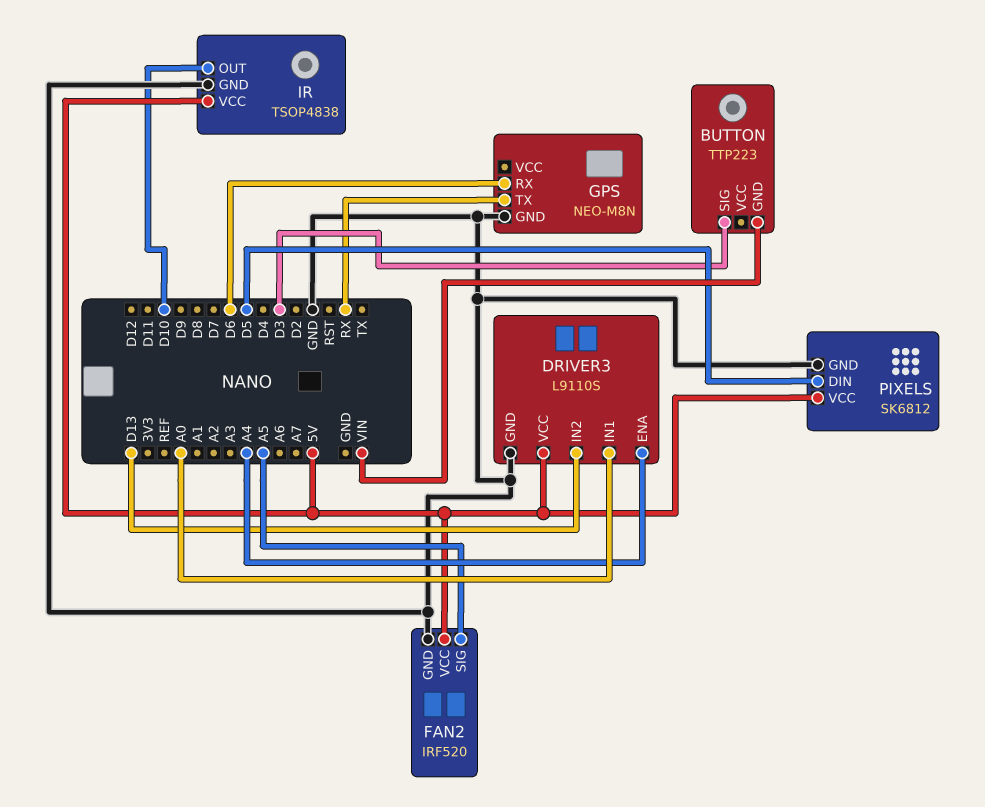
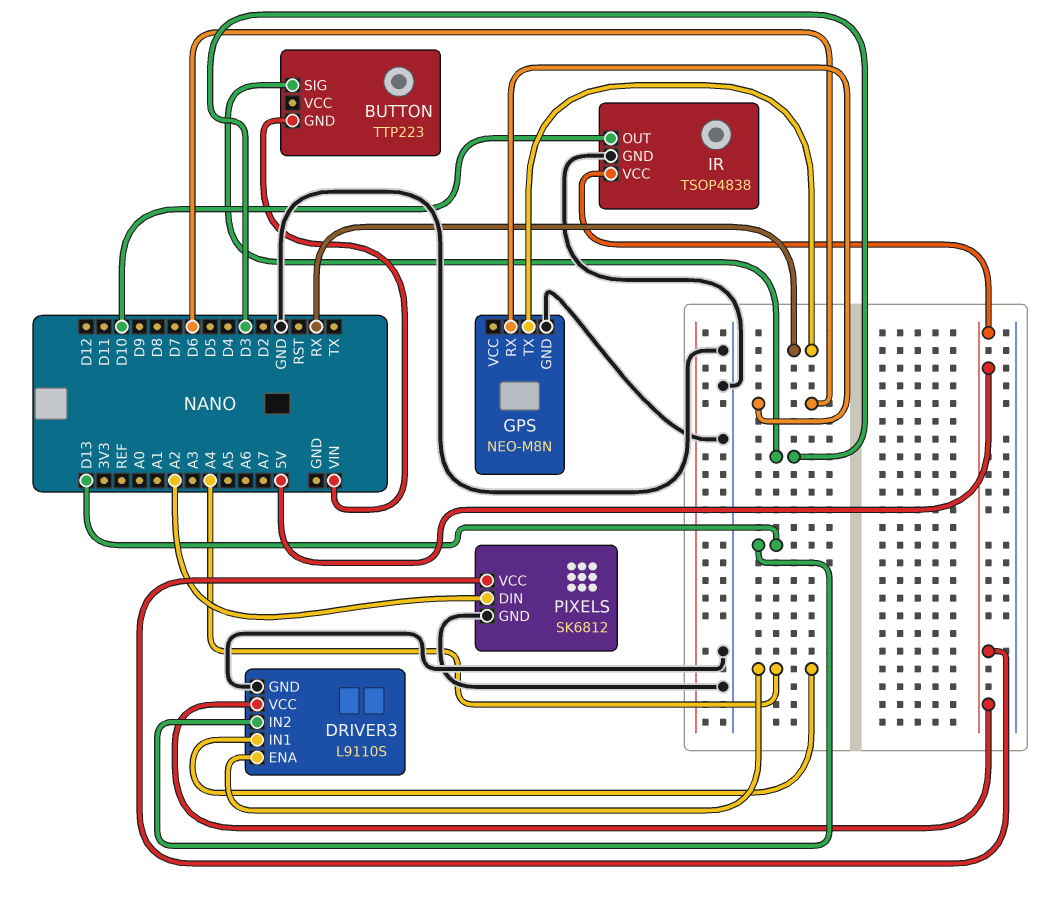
DRIVER3 pin IN1: A0 -> A4
FAN2: IRF520 -> none
FAN2 pin GND: GND -> none
FAN2 pin SIG: A5 -> none
FAN2 pin VCC: 5V -> none
PIXELS pin DIN: D5 -> A2

